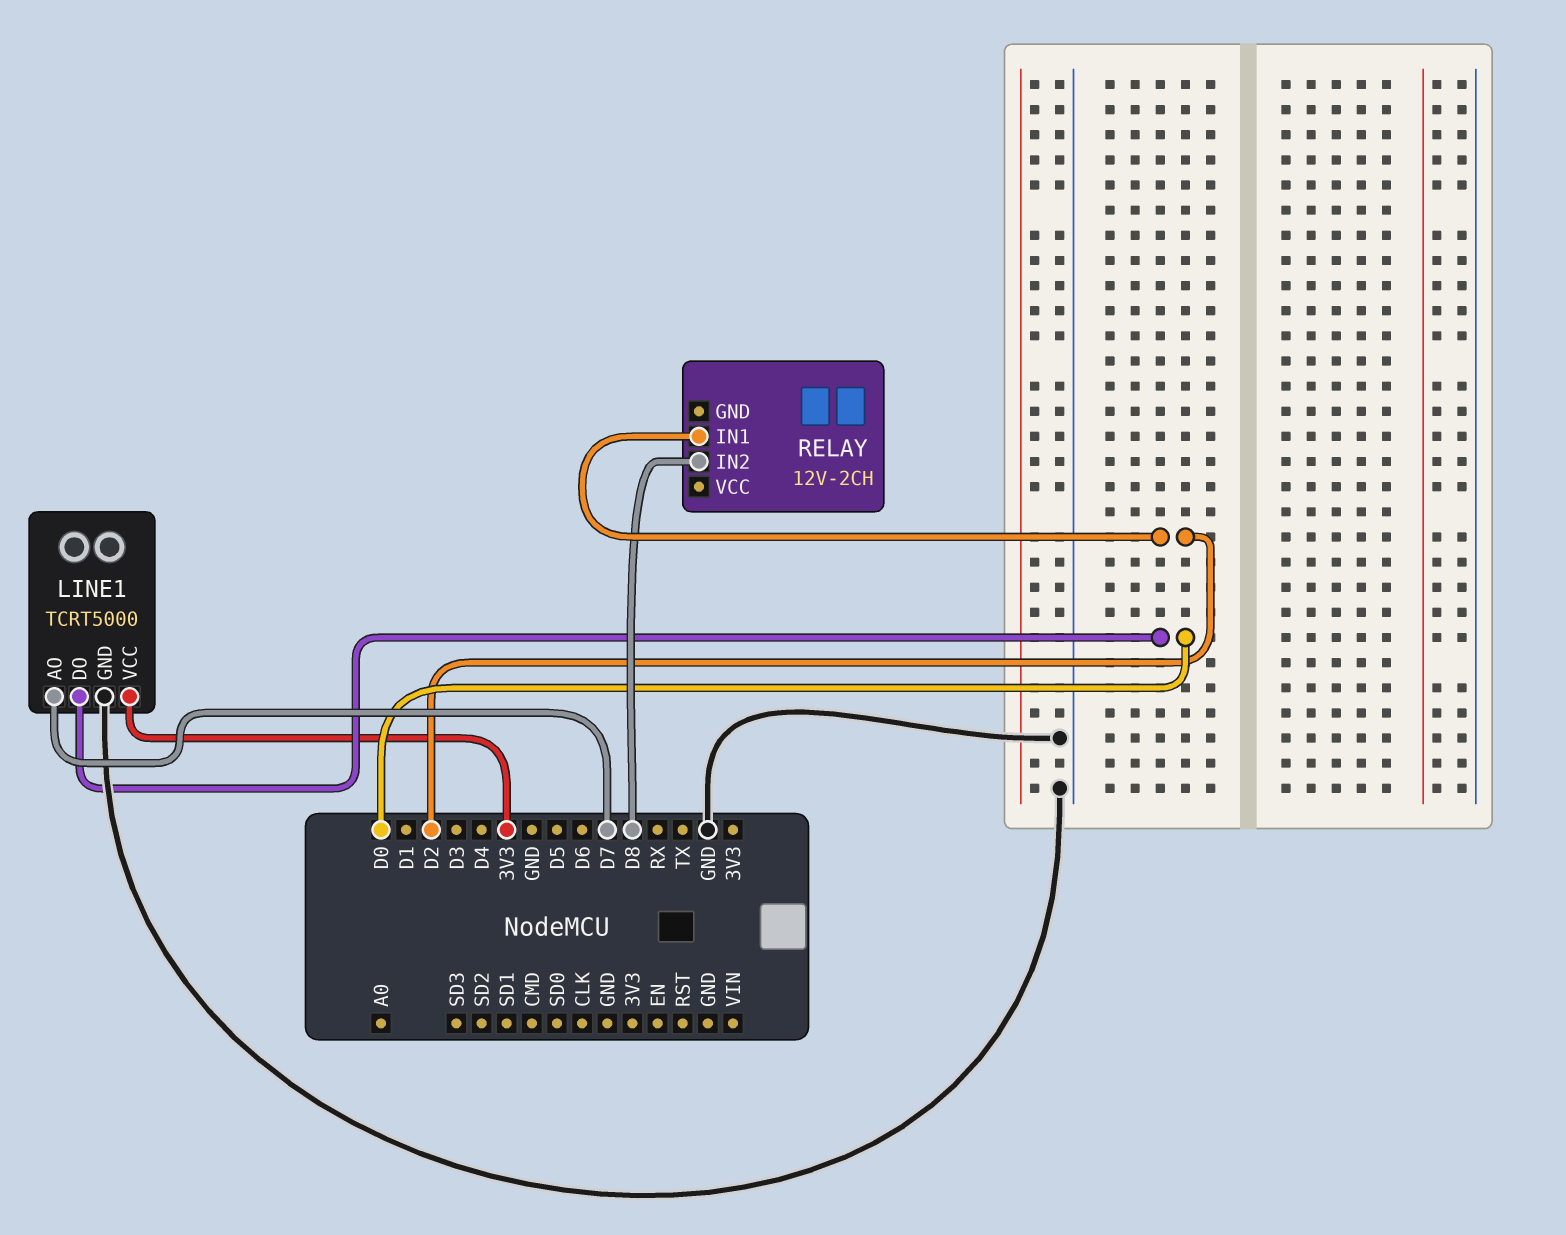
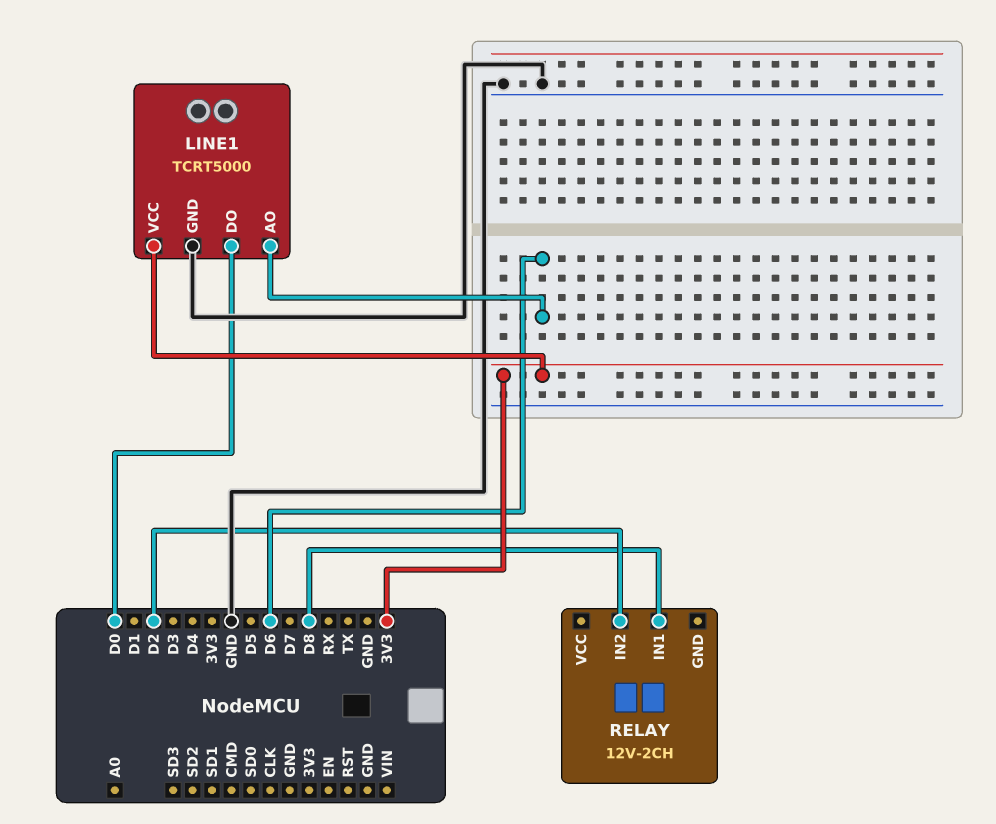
LINE1 pin AO: D7 -> D6
RELAY pin IN1: D2 -> D8
RELAY pin IN2: D8 -> D2

